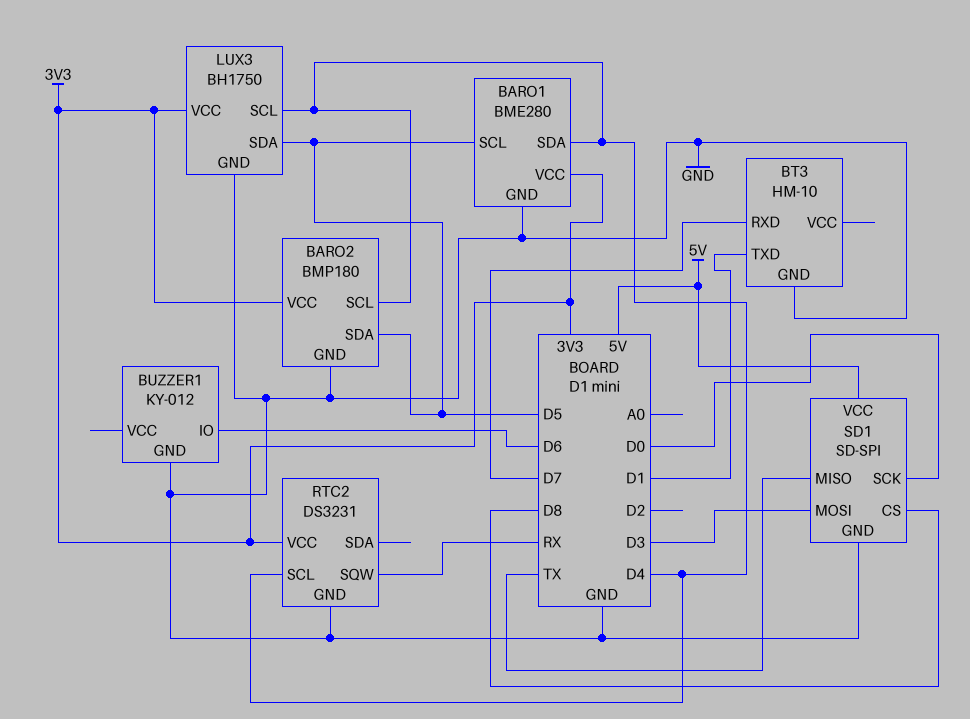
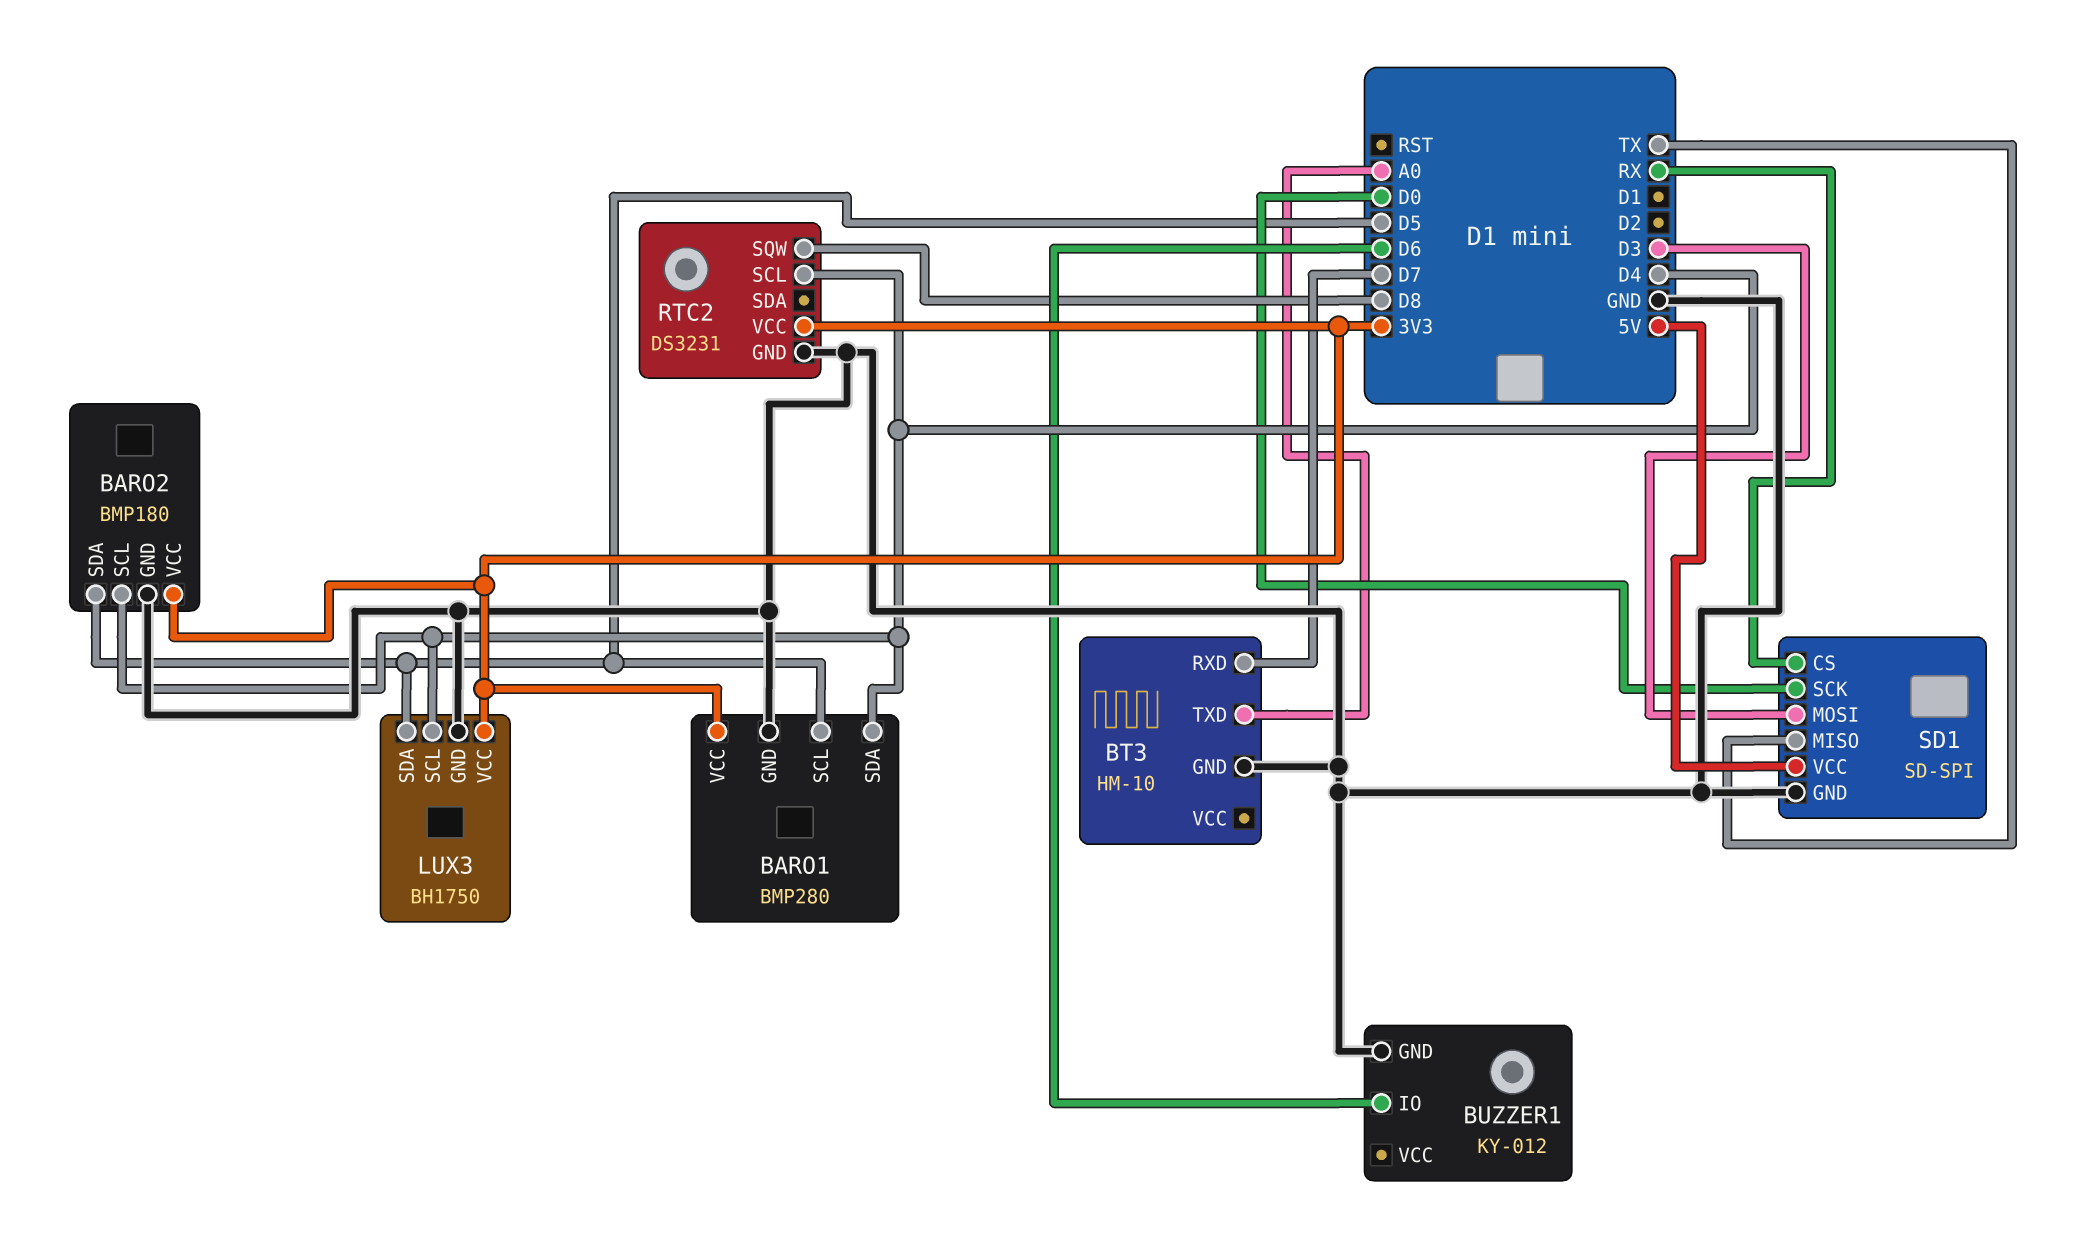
BARO1: BME280 -> BMP280
BT3 pin TXD: D1 -> A0
RTC2 pin SQW: RX -> D8
SD1 pin CS: D8 -> RX

